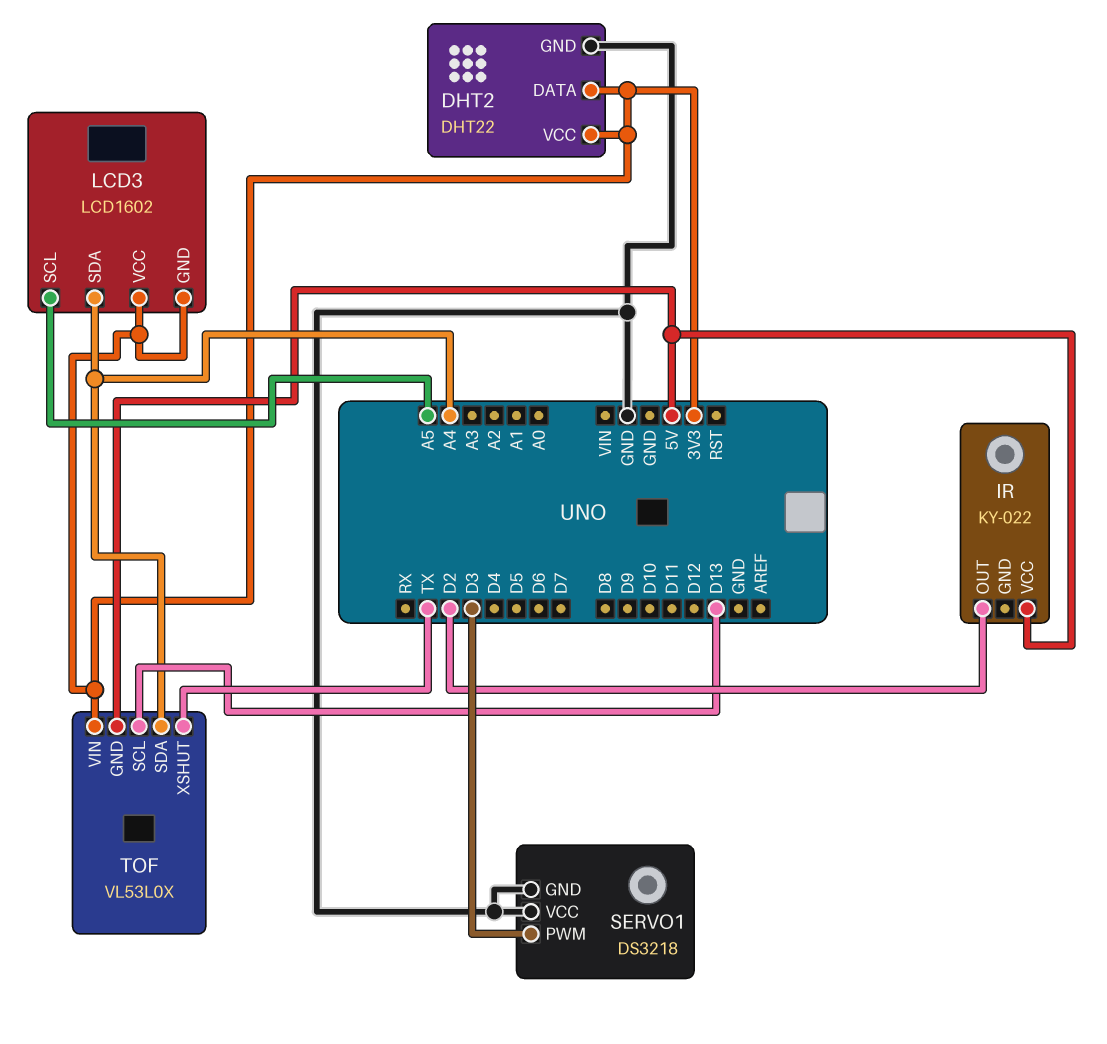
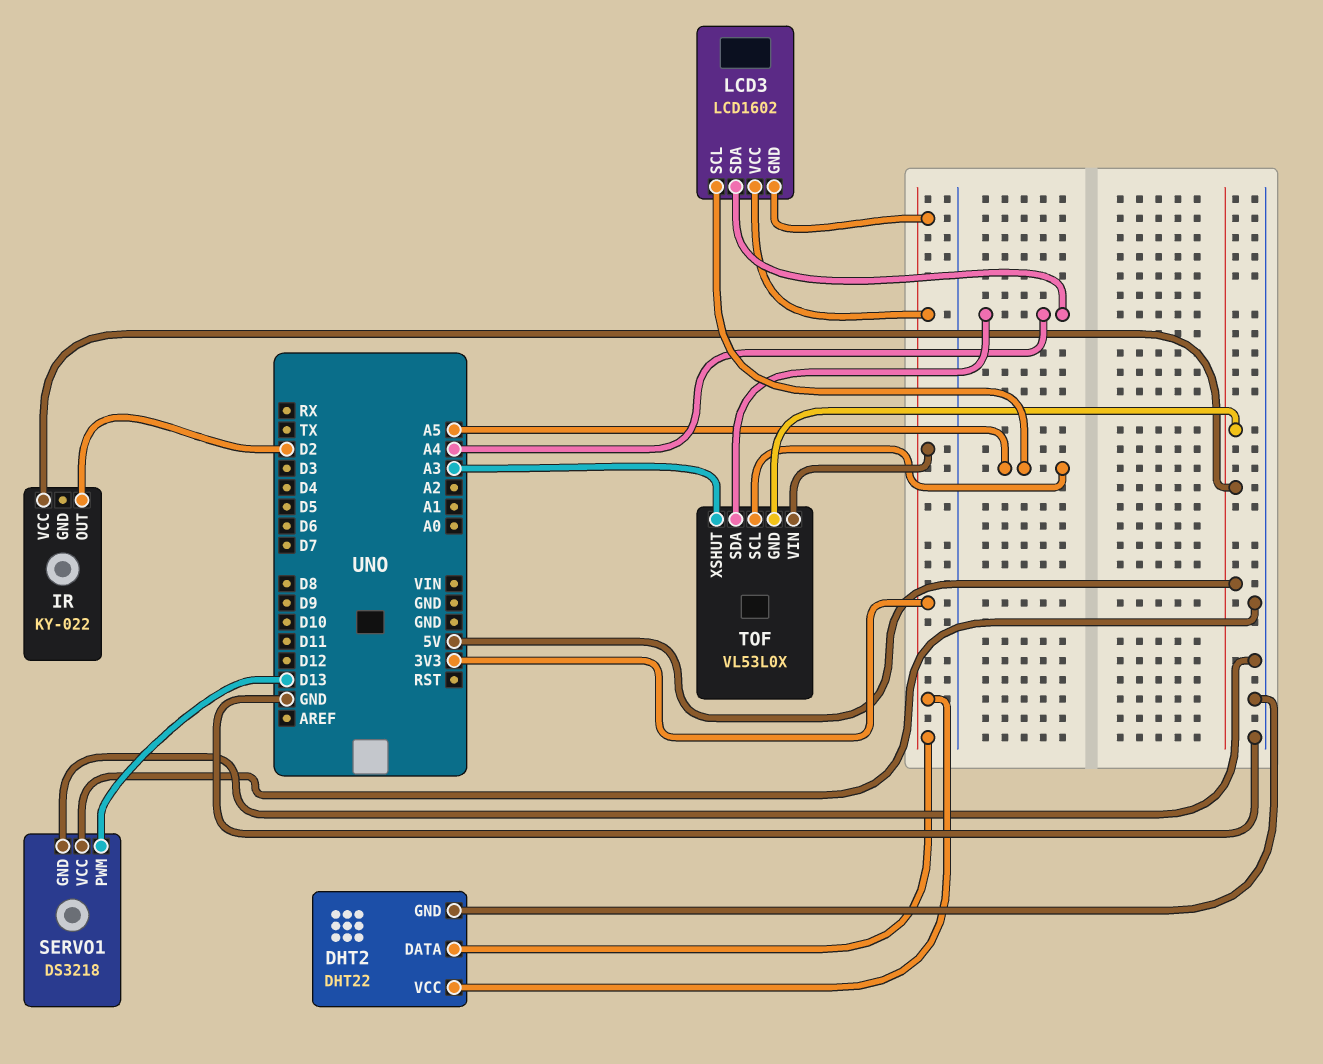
SERVO1 pin PWM: D3 -> D13
TOF pin SCL: D13 -> A5
TOF pin XSHUT: TX -> A3

